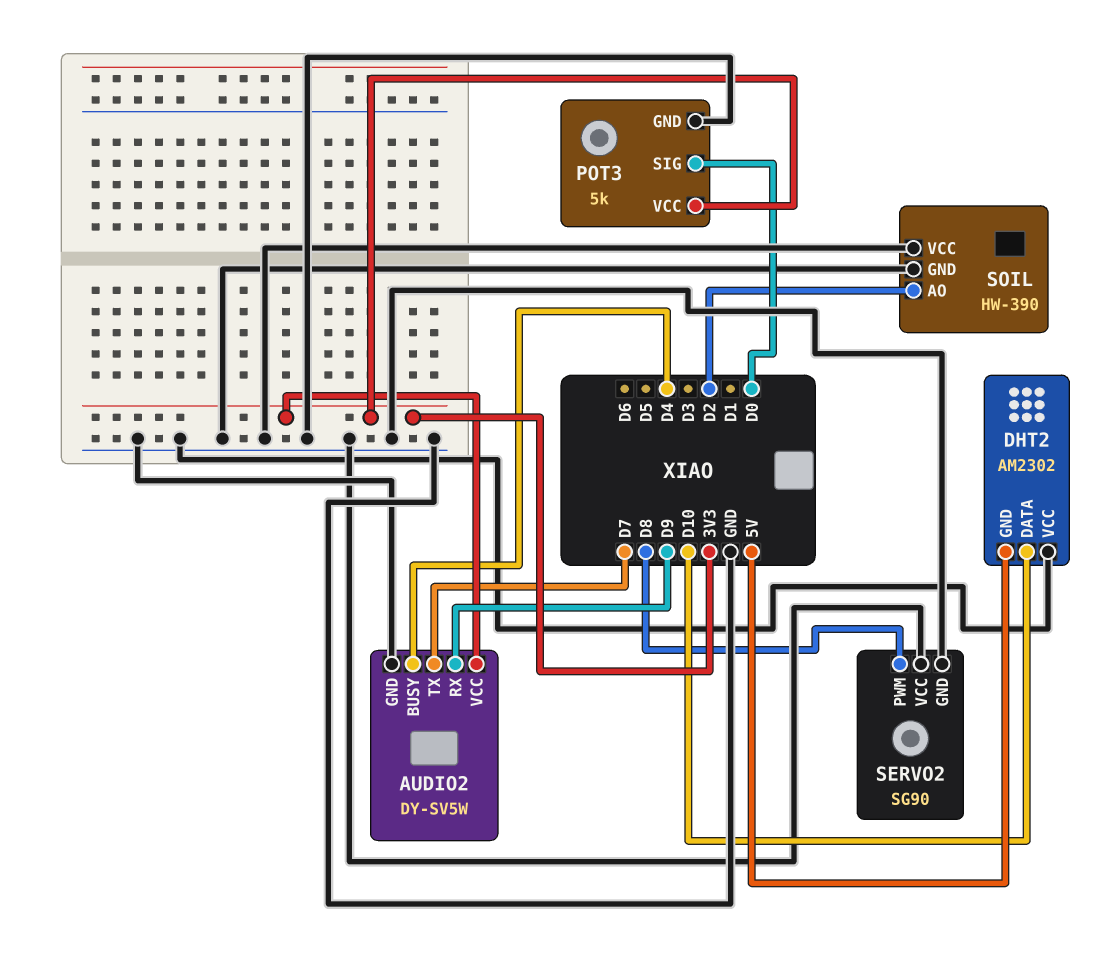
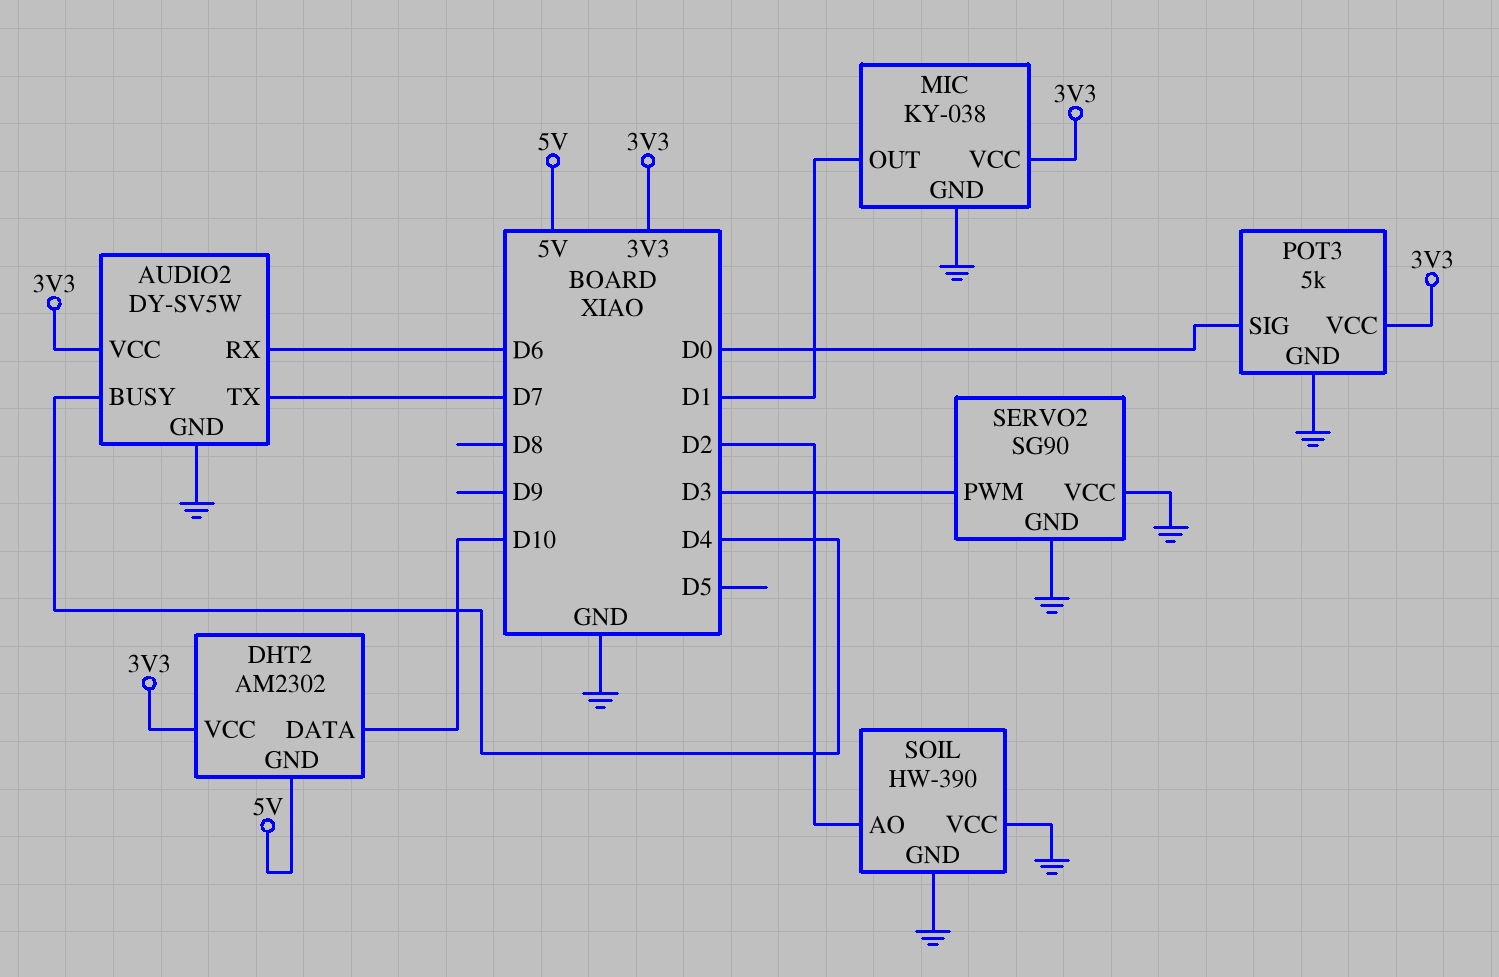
AUDIO2 pin RX: D9 -> D6
DHT2 pin VCC: GND -> 3V3
MIC: none -> KY-038
MIC pin GND: none -> GND
MIC pin OUT: none -> D1
MIC pin VCC: none -> 3V3
SERVO2 pin PWM: D8 -> D3

